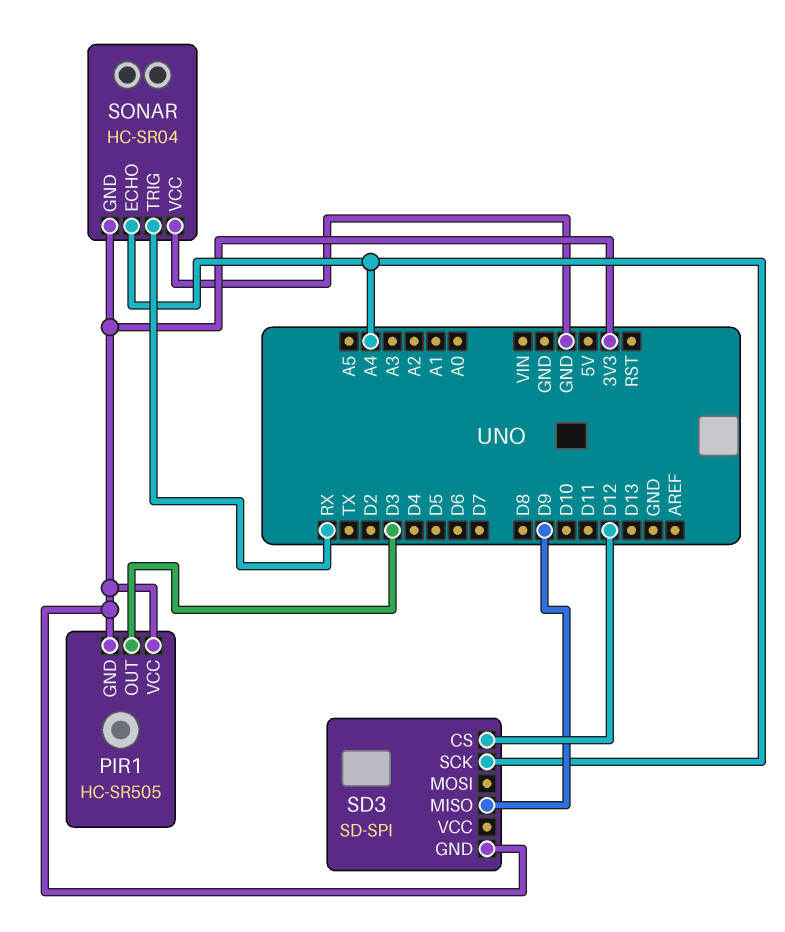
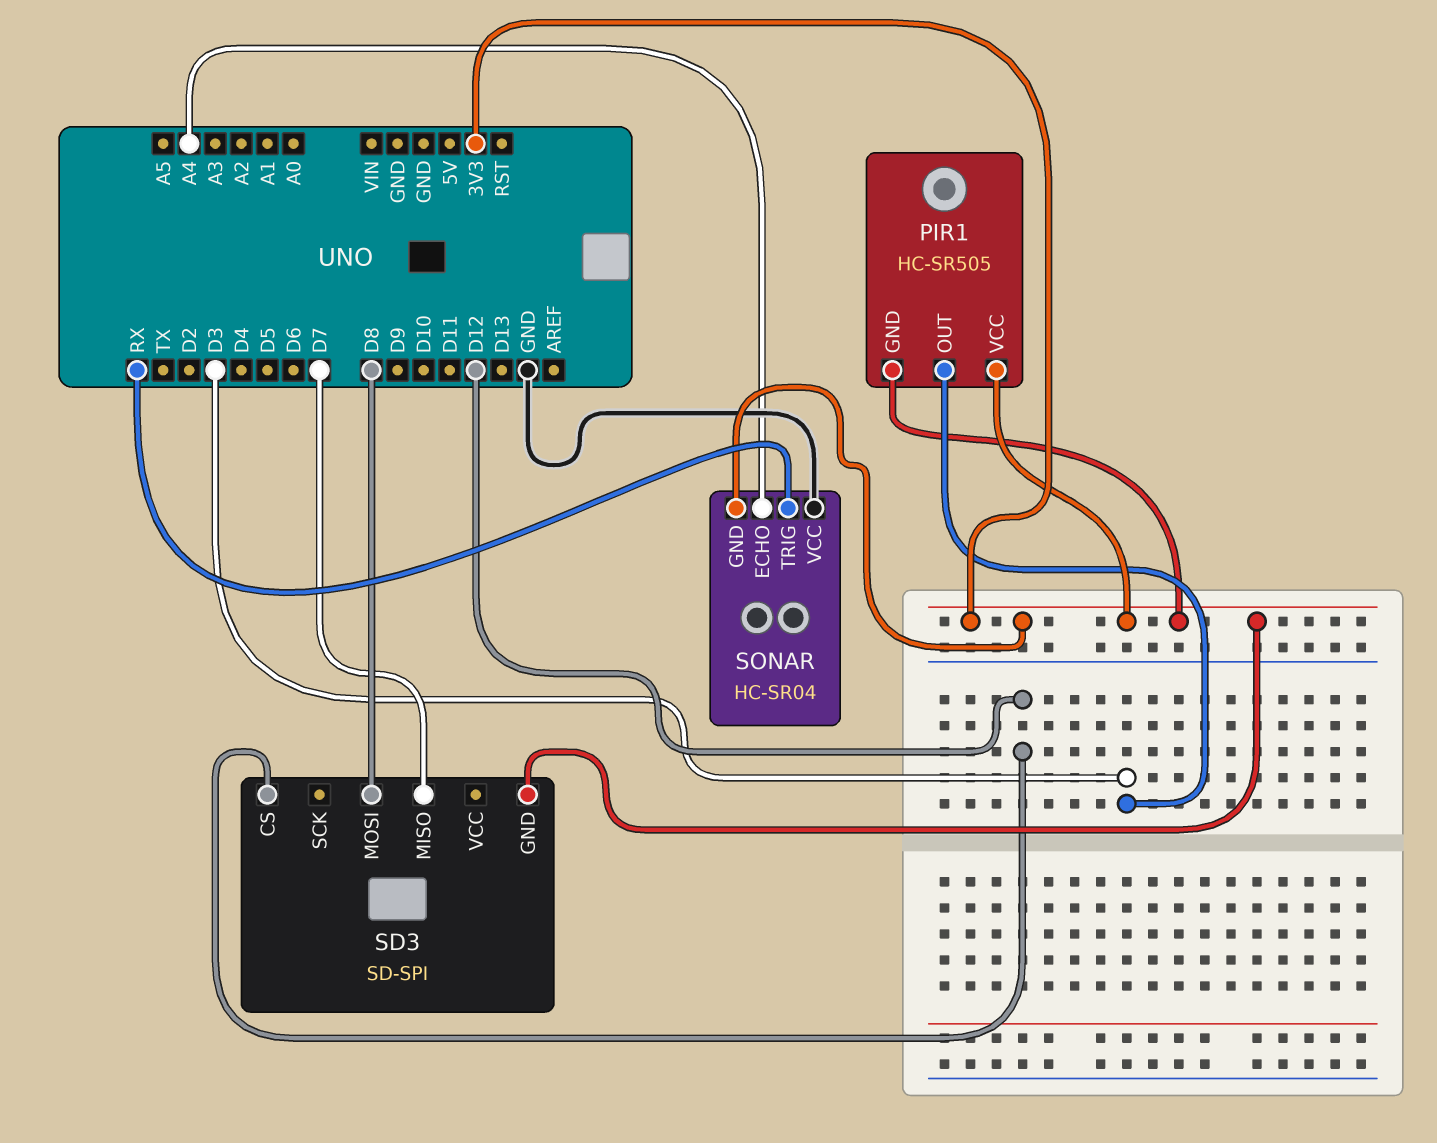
SD3 pin MISO: D9 -> D7
SD3 pin MOSI: none -> D8
SD3 pin SCK: A4 -> none

